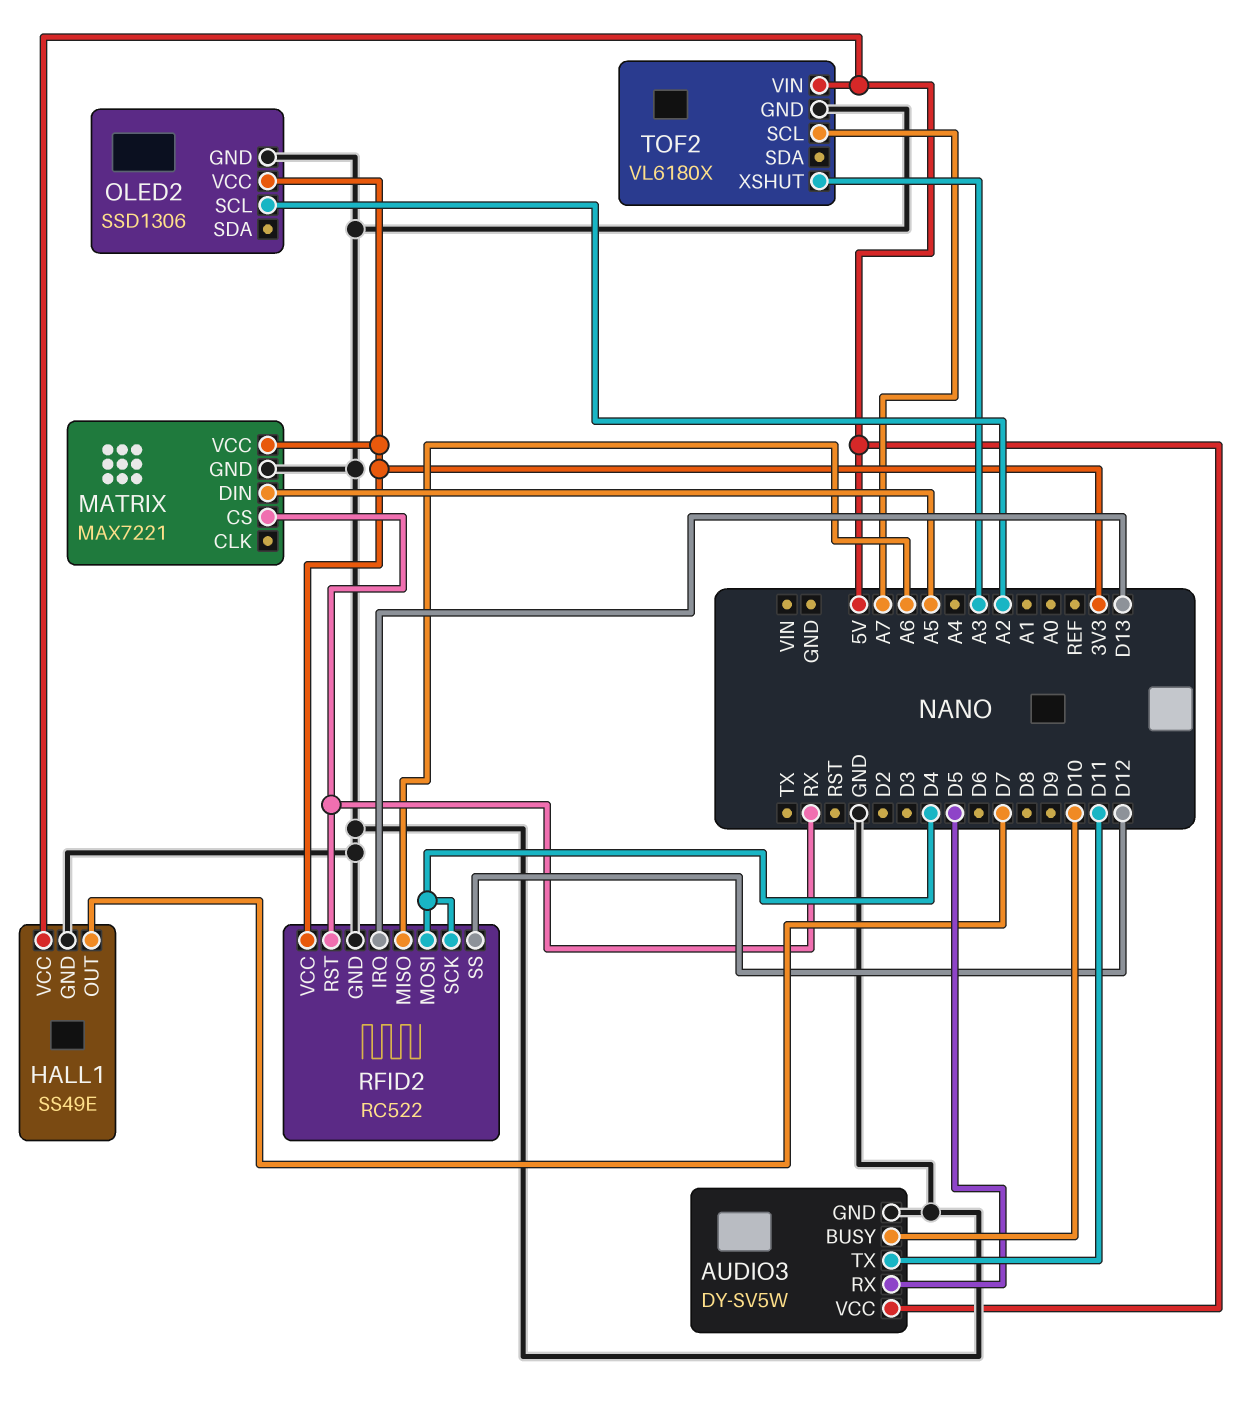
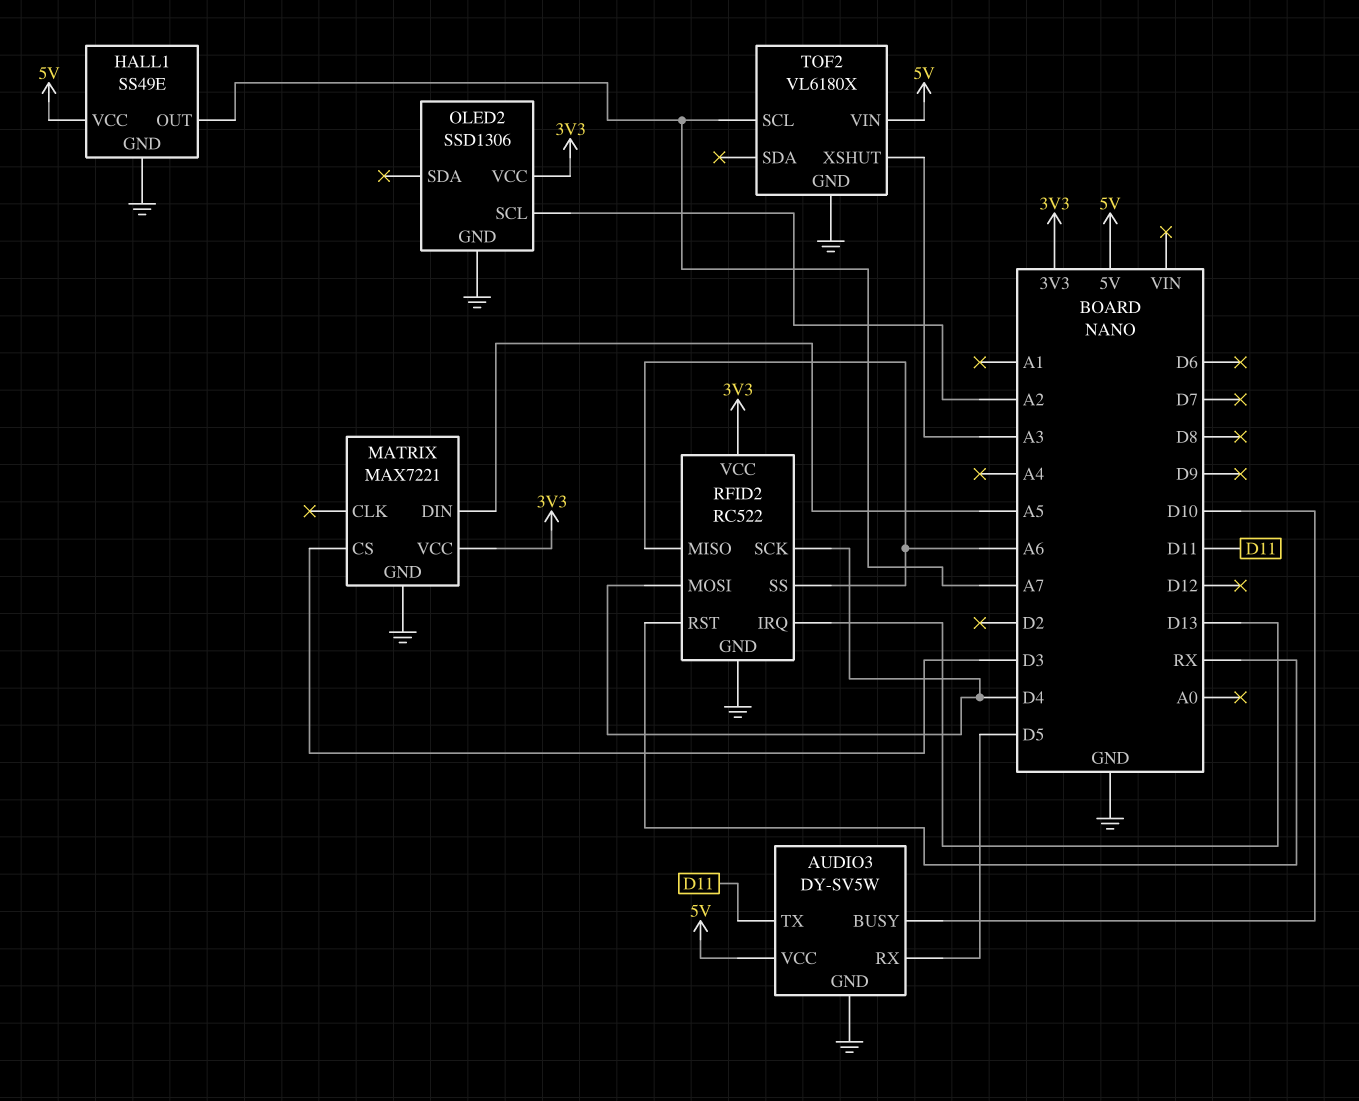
HALL1 pin OUT: D7 -> A7
MATRIX pin CS: RX -> D3
RFID2 pin SS: D12 -> A6

